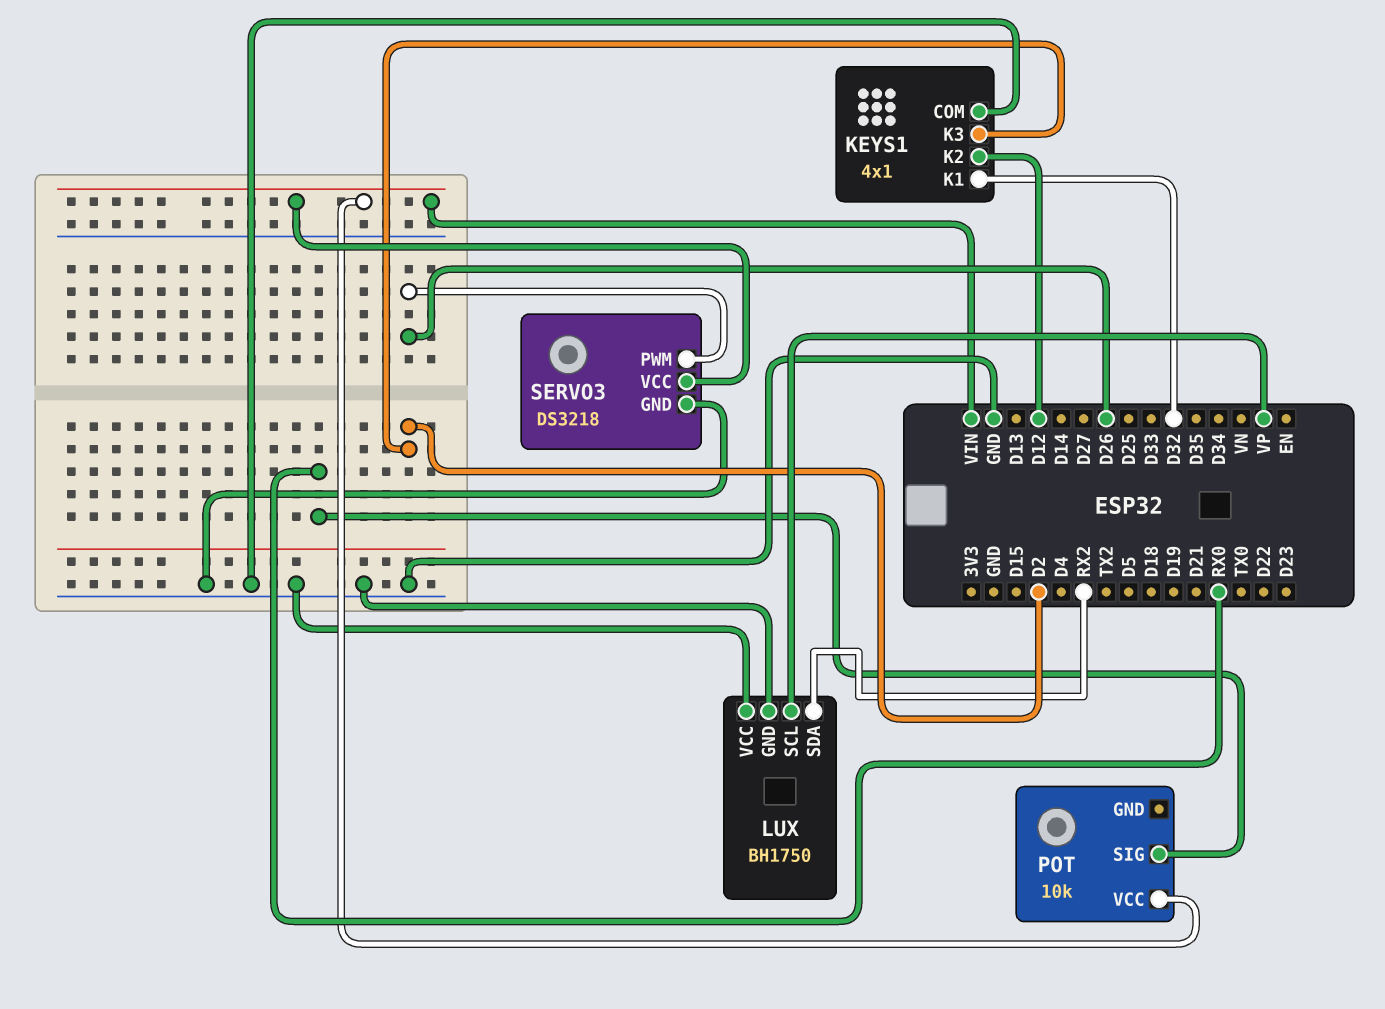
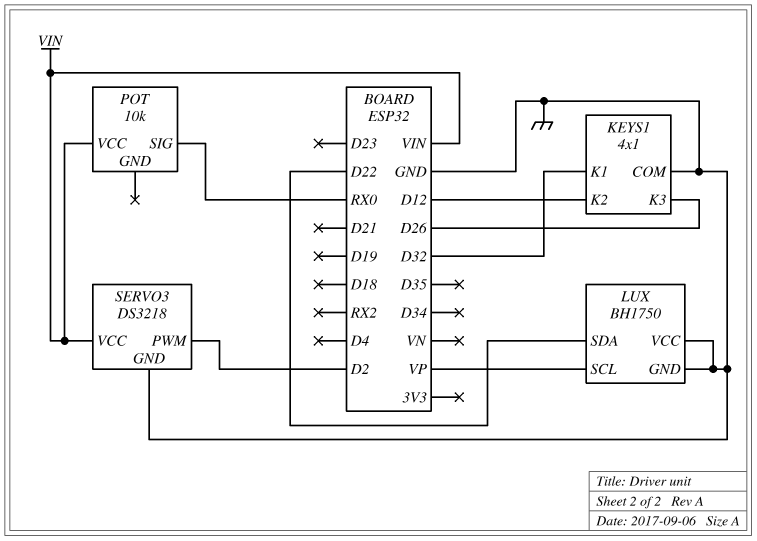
KEYS1 pin K3: D2 -> D26
LUX pin SDA: RX2 -> D22
SERVO3 pin PWM: D26 -> D2

